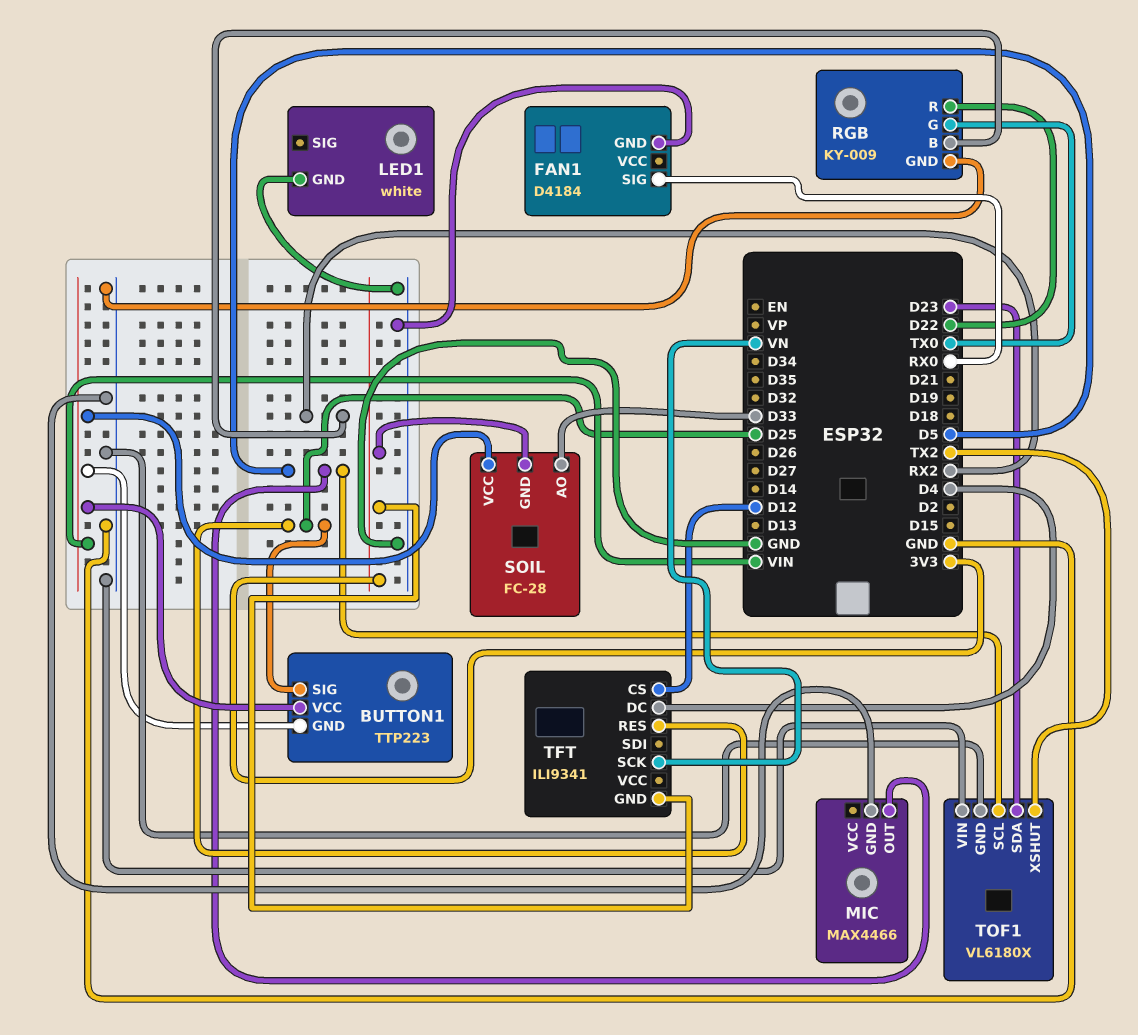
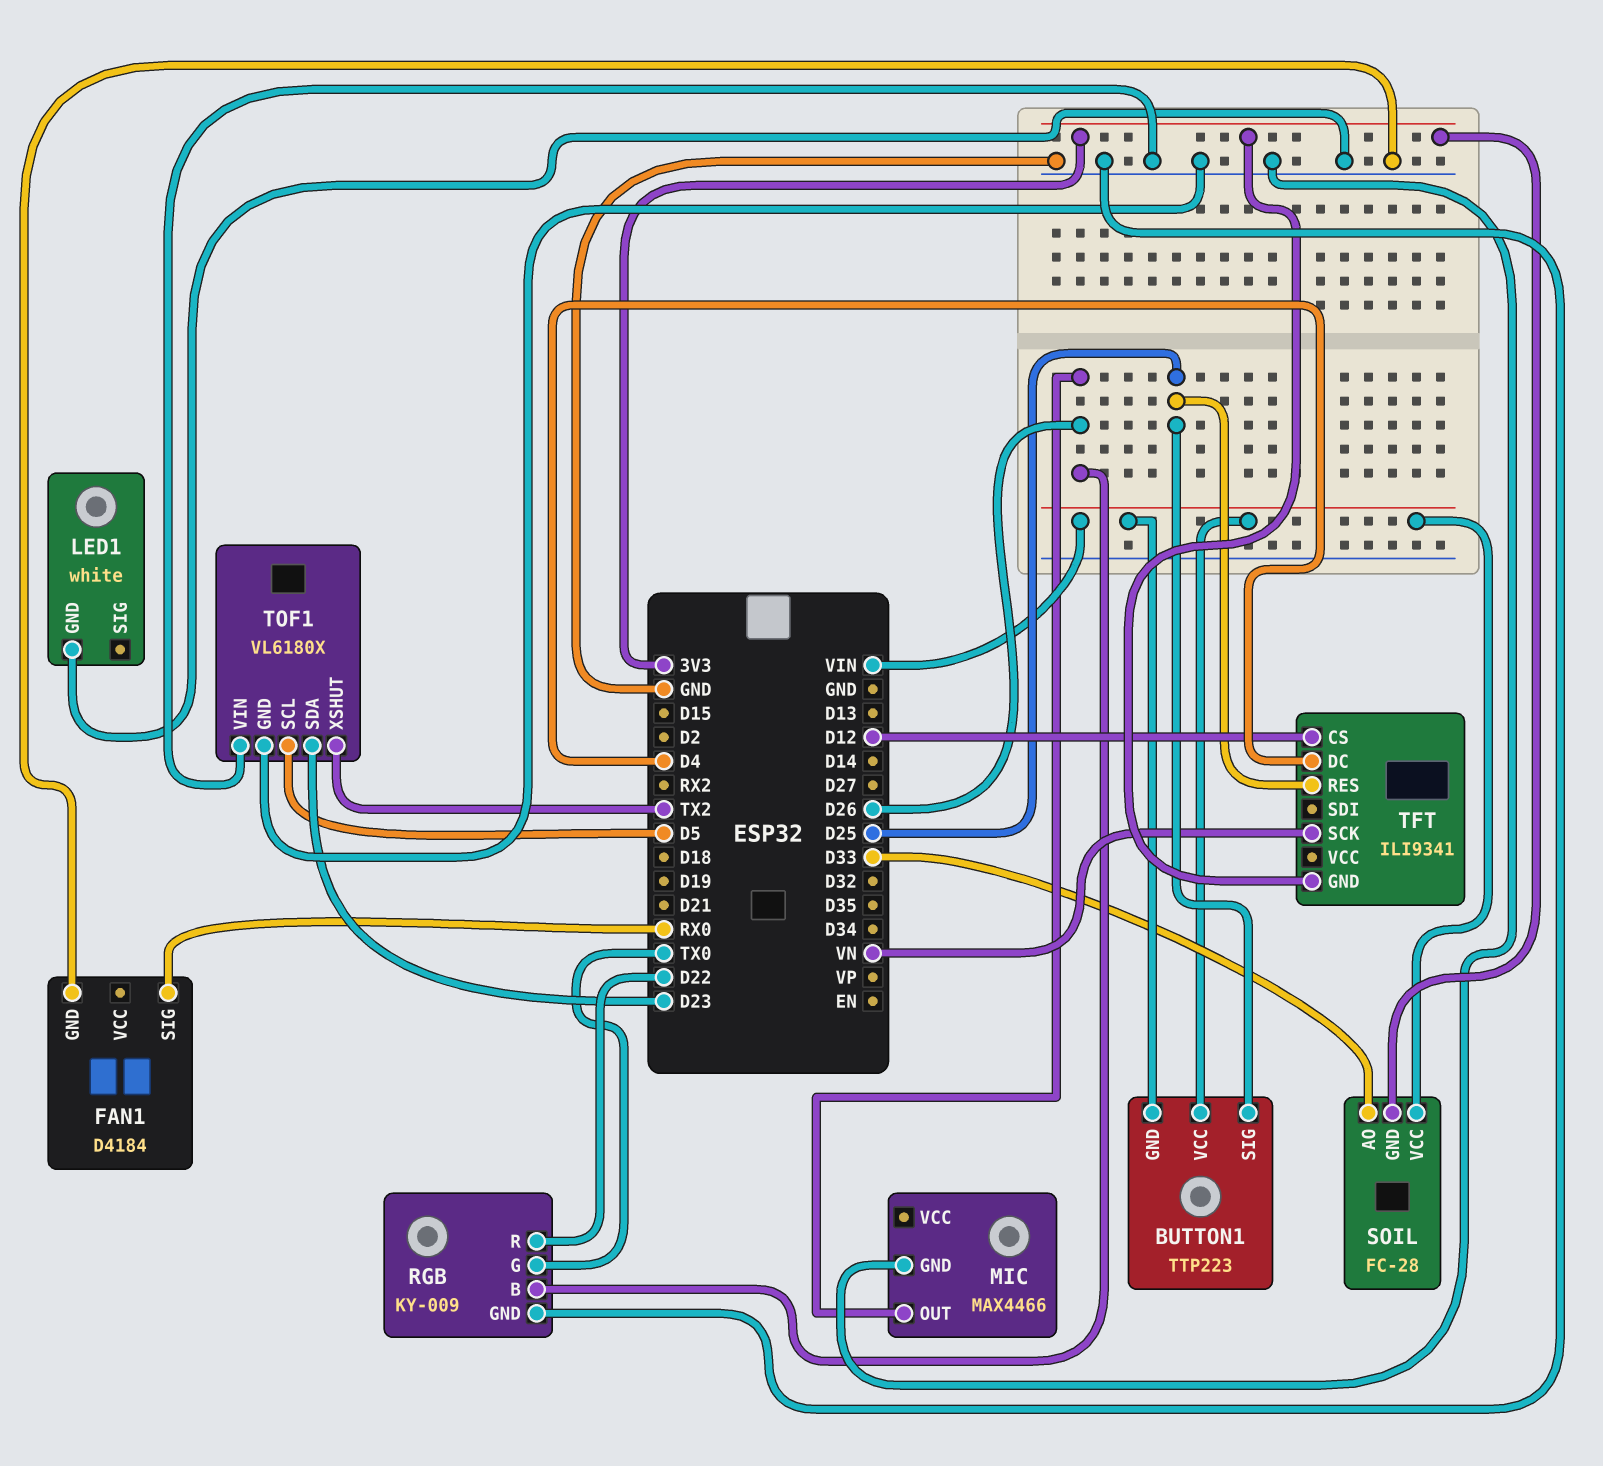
MIC pin OUT: D5 -> D26
RGB pin B: RX2 -> D26

